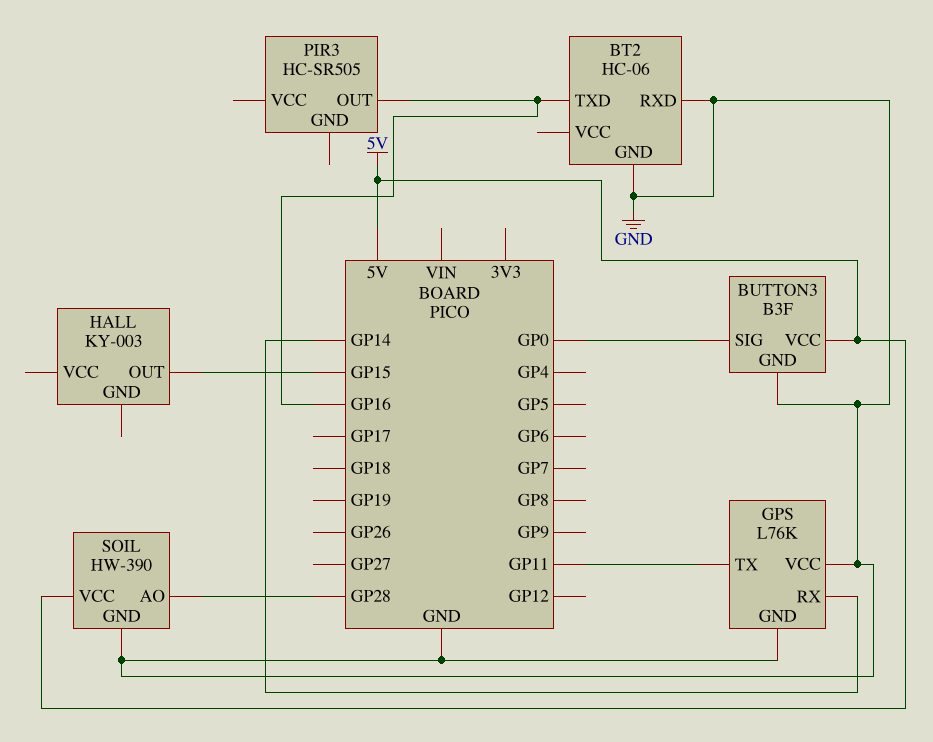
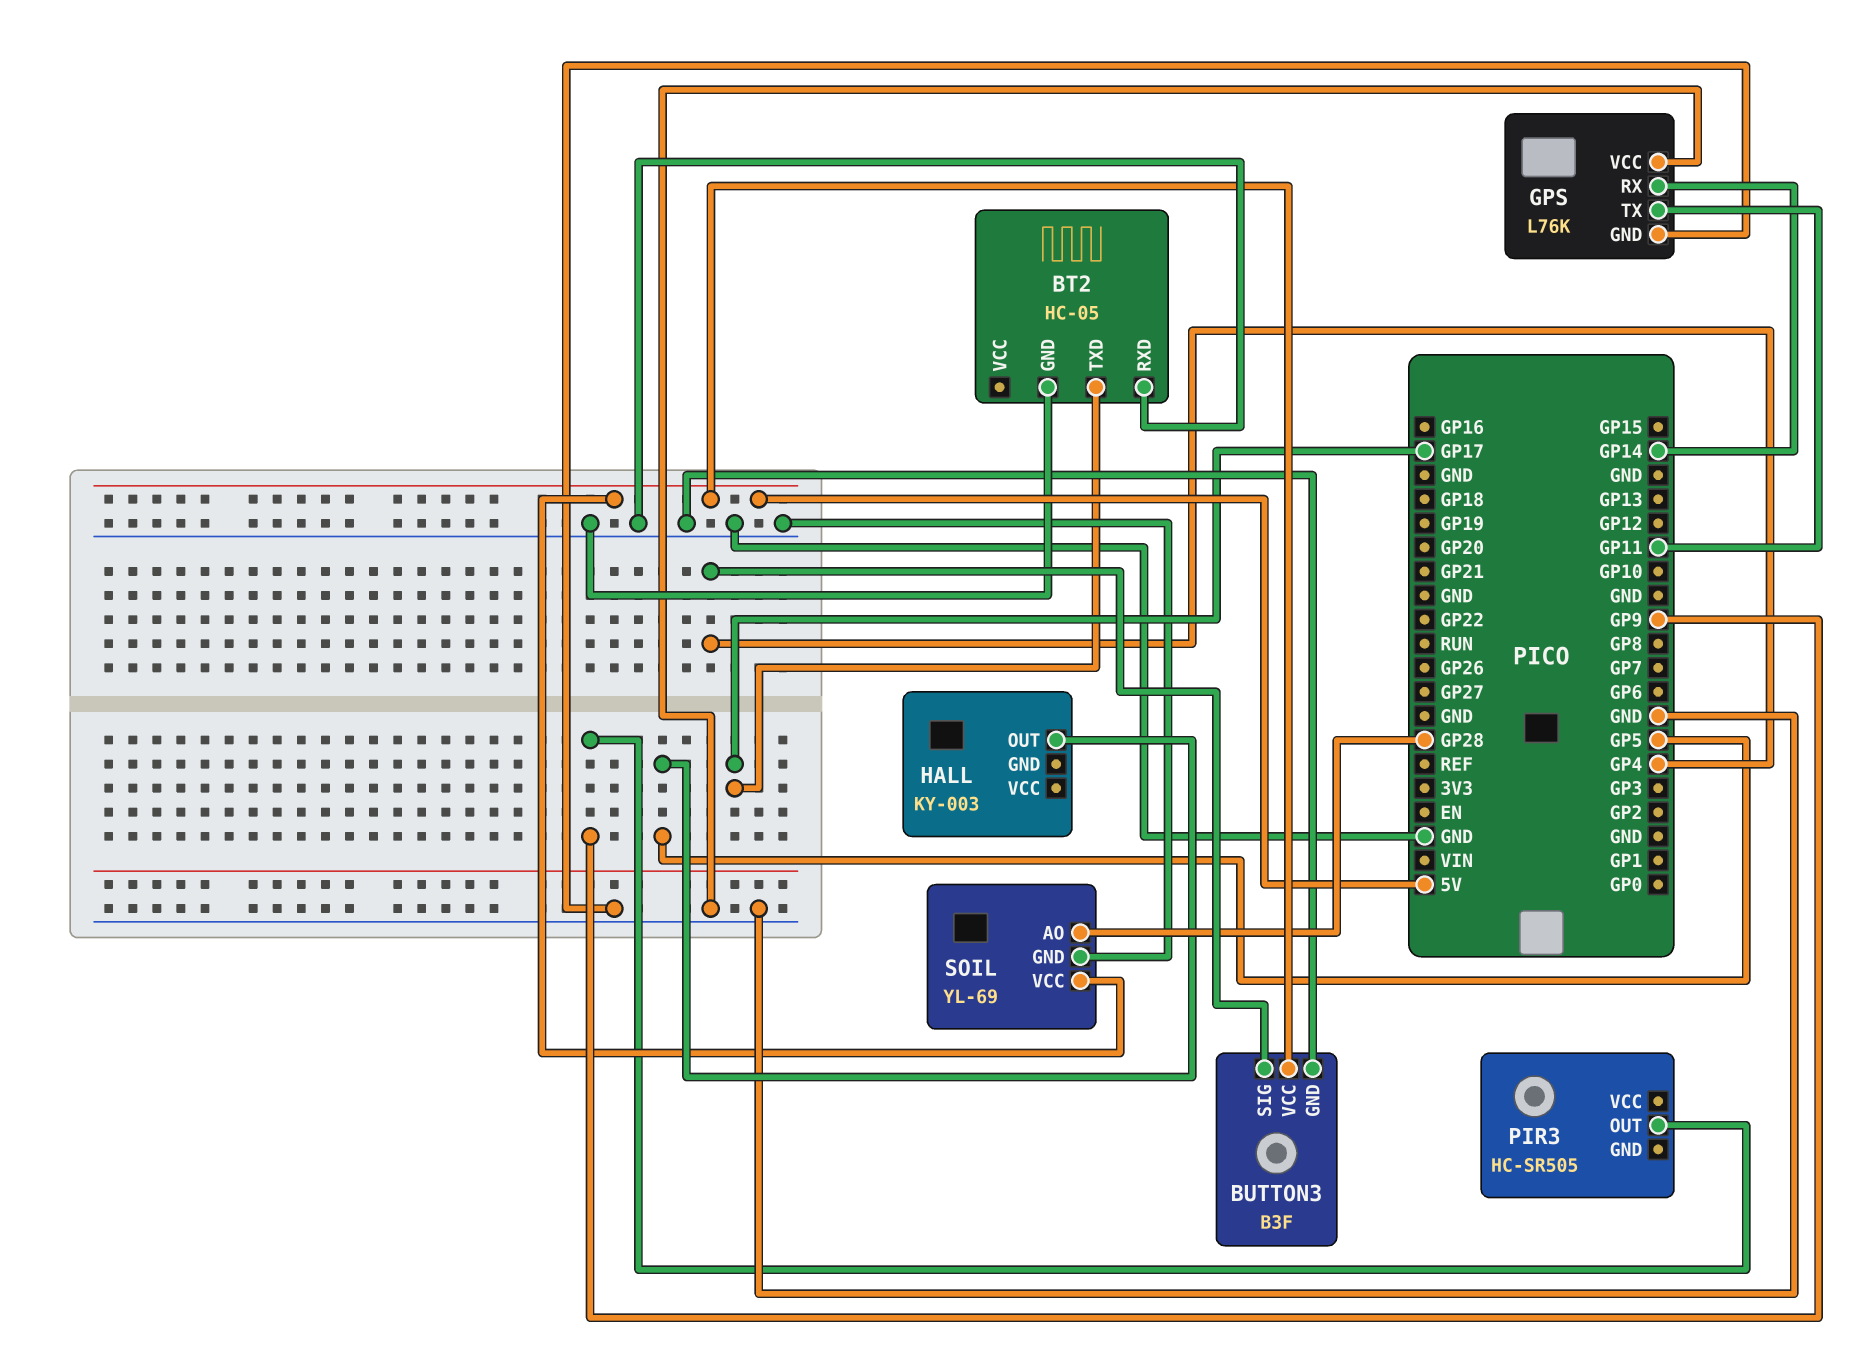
BT2: HC-06 -> HC-05
BT2 pin TXD: GP16 -> GP17
BUTTON3 pin SIG: GP0 -> GP4
HALL pin OUT: GP15 -> GP5
PIR3 pin OUT: GP16 -> GP9
SOIL: HW-390 -> YL-69

